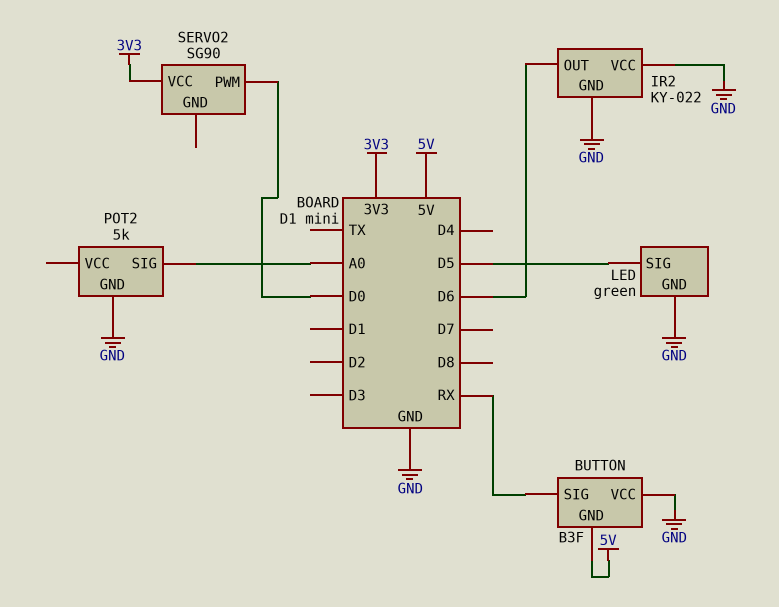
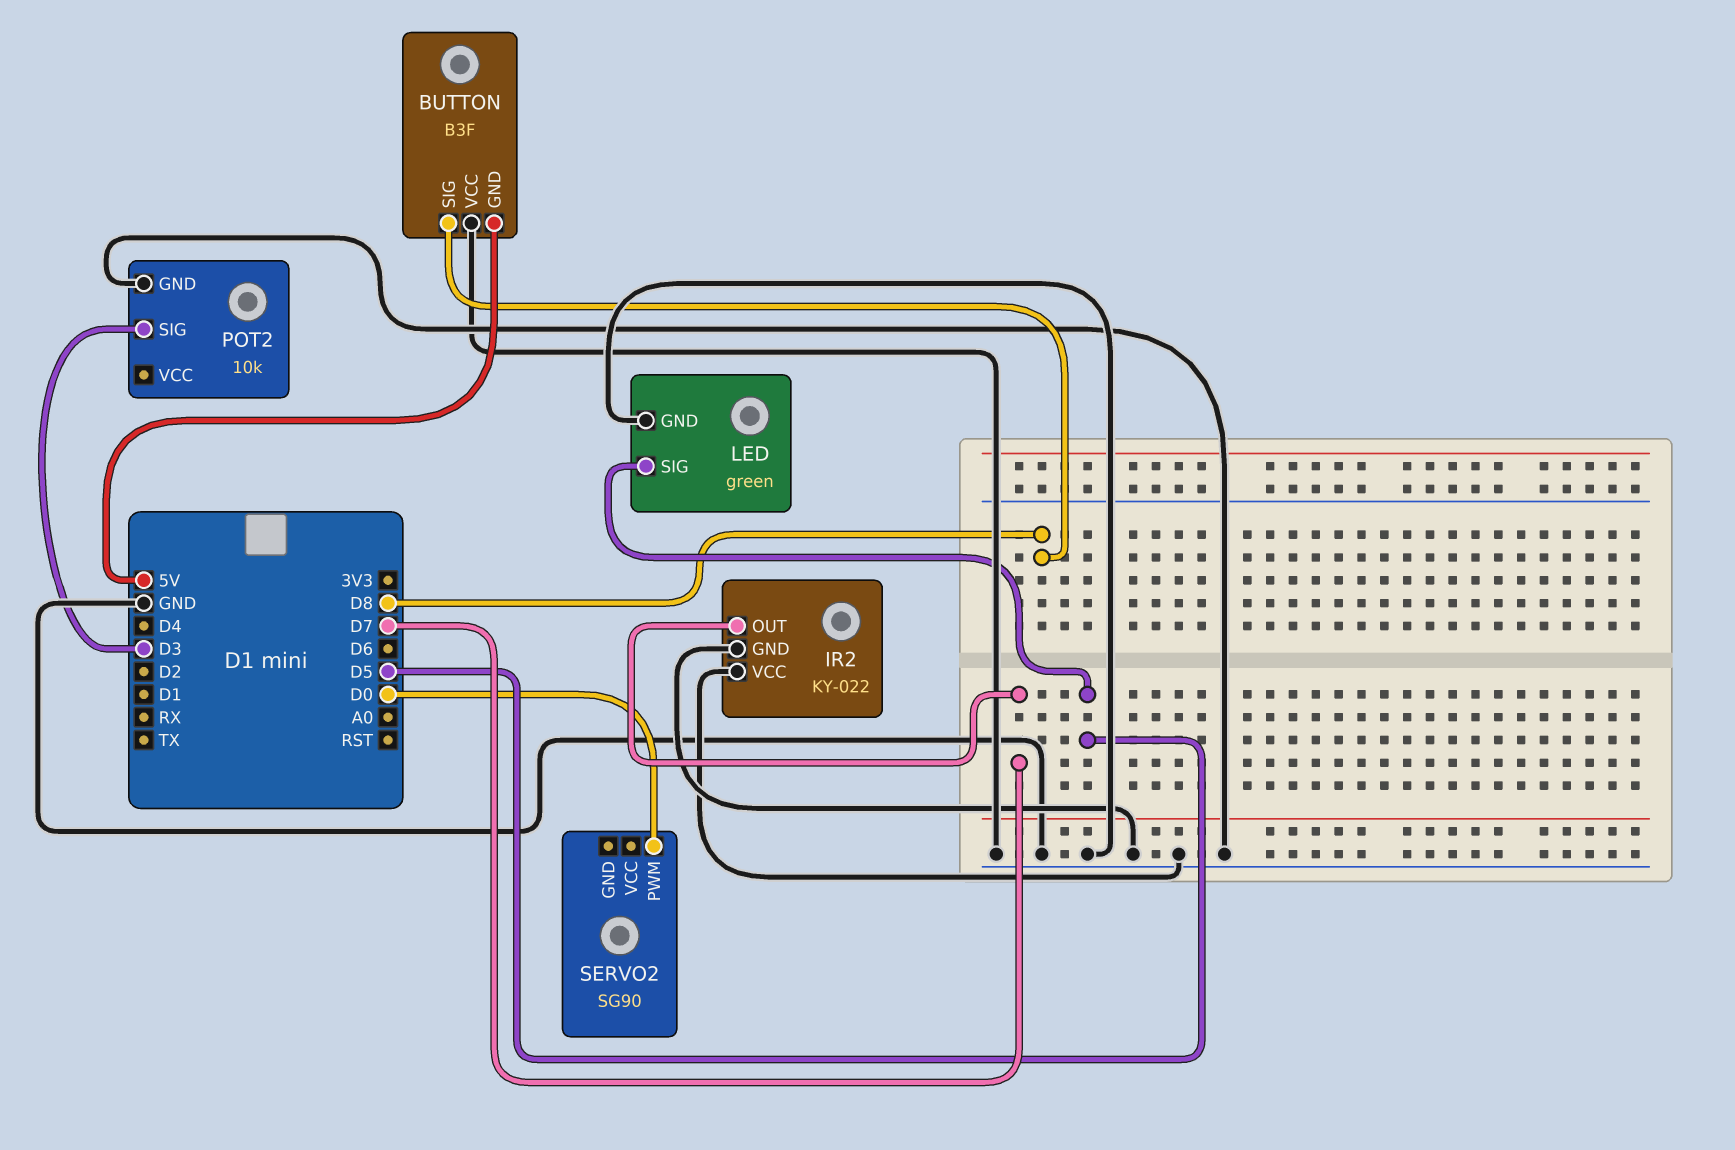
BUTTON pin SIG: RX -> D8
IR2 pin OUT: D6 -> D7
POT2: 5k -> 10k
POT2 pin SIG: A0 -> D3
SERVO2 pin VCC: 3V3 -> none

